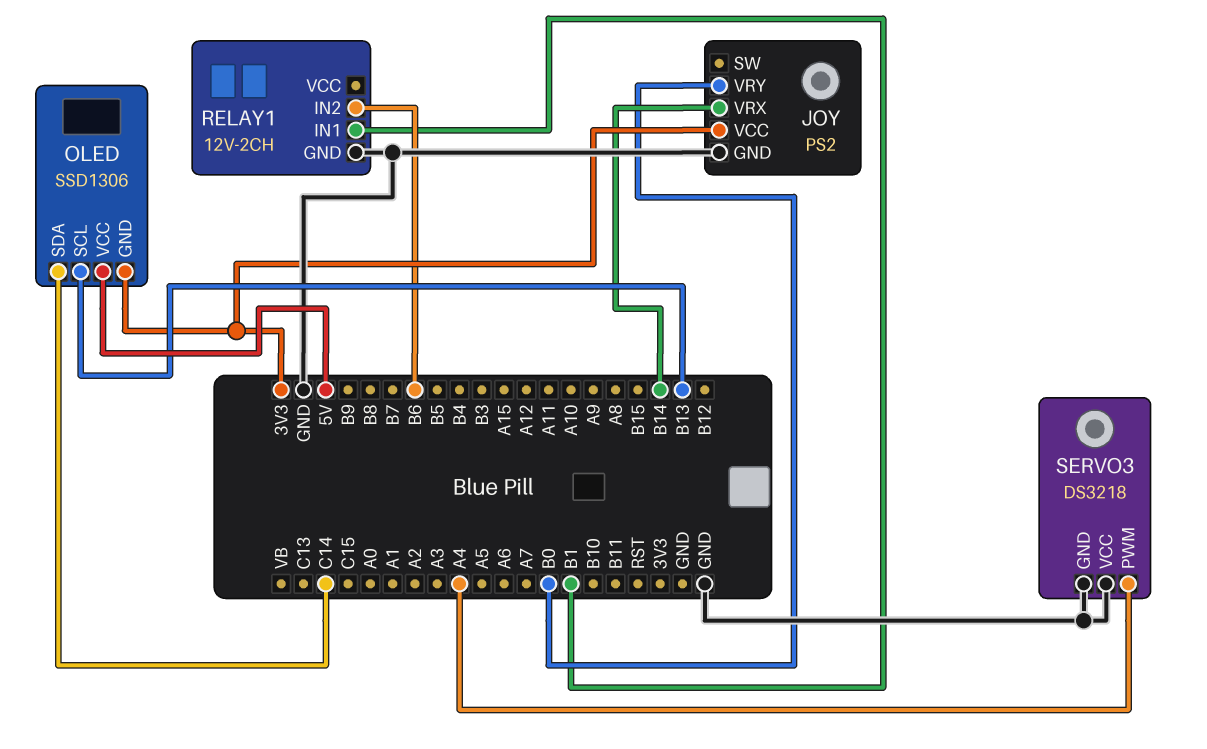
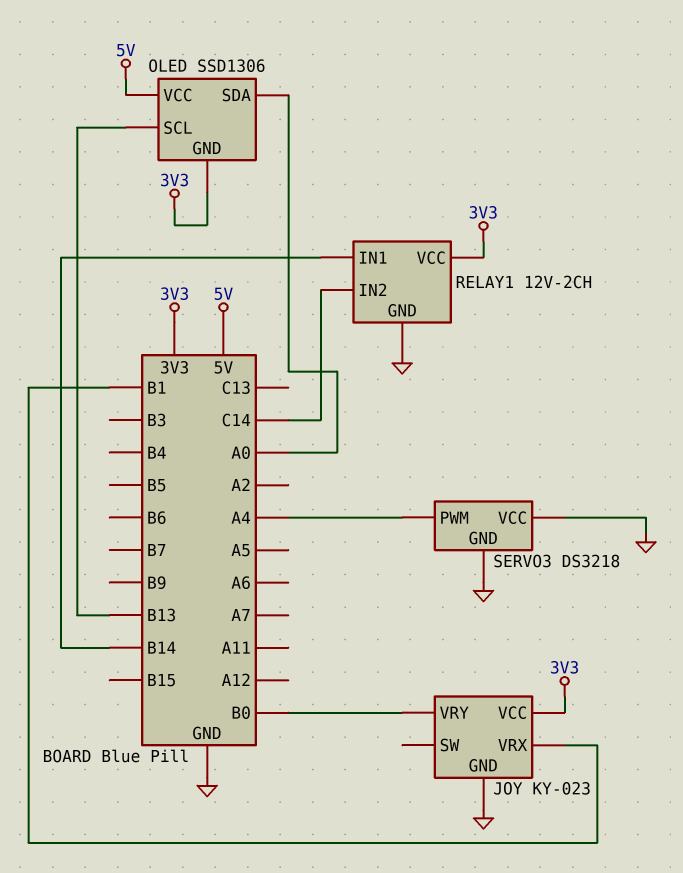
JOY: PS2 -> KY-023
JOY pin VRX: B14 -> B1
OLED pin SDA: C14 -> A0
RELAY1 pin IN1: B1 -> B14
RELAY1 pin IN2: B6 -> C14
RELAY1 pin VCC: none -> 3V3

